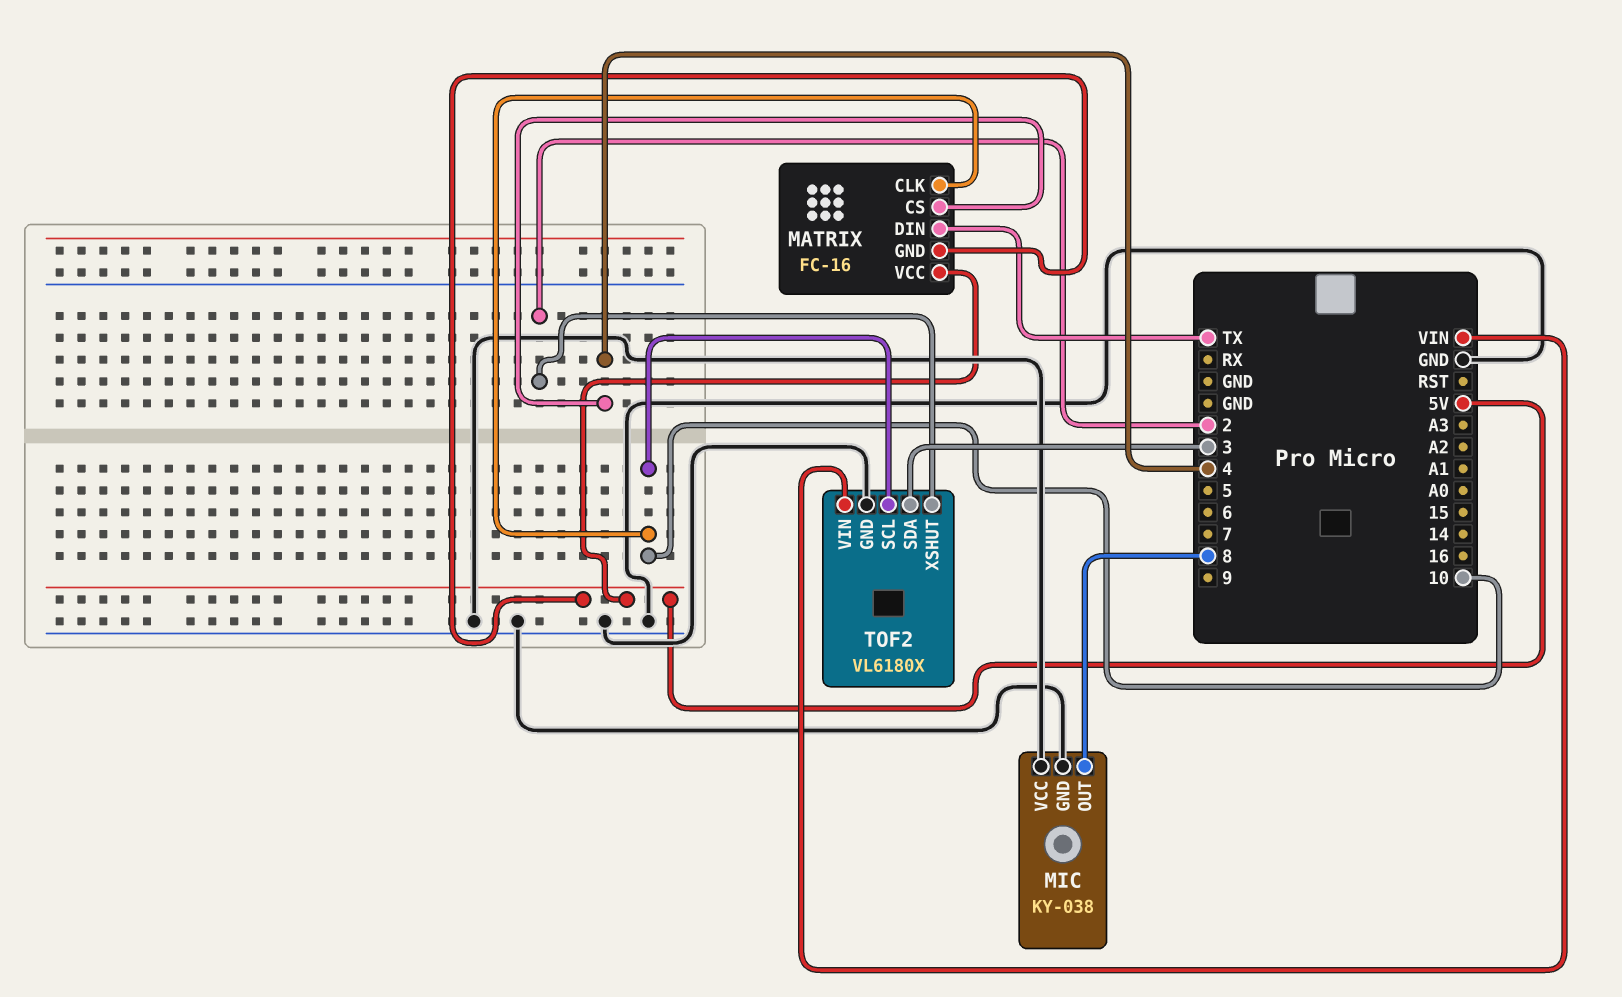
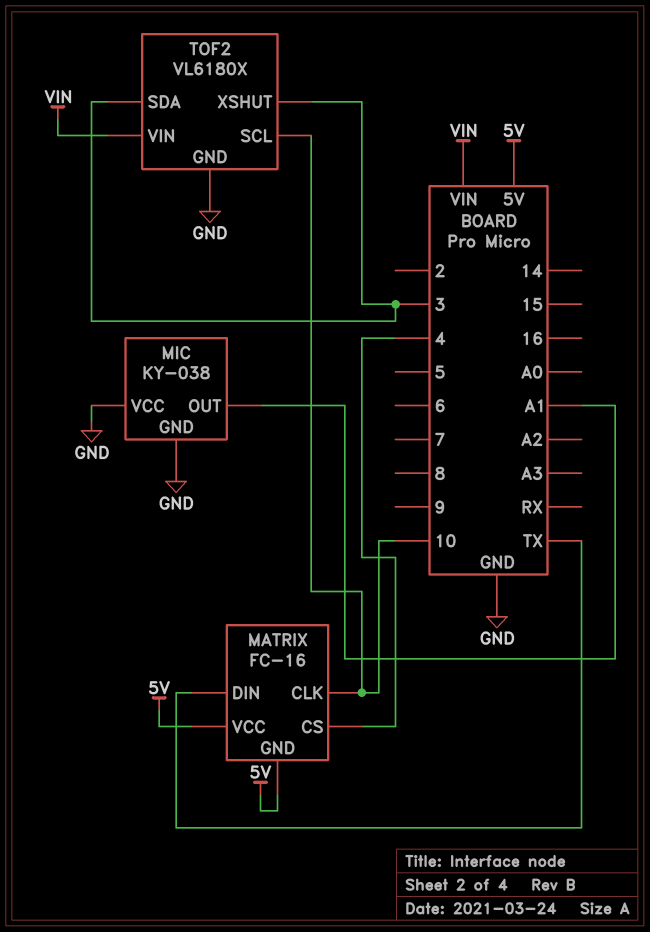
MIC pin OUT: 8 -> A1
TOF2 pin XSHUT: 2 -> 3

